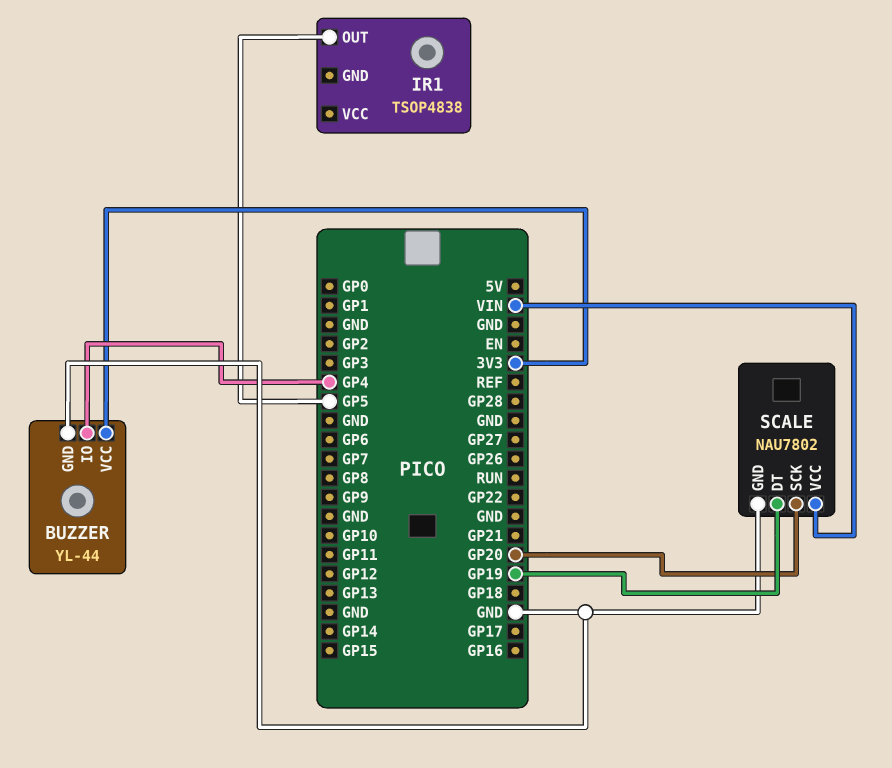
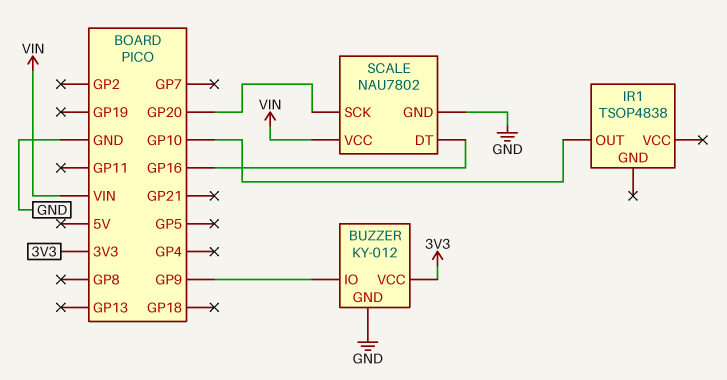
BUZZER: YL-44 -> KY-012
BUZZER pin IO: GP4 -> GP9
IR1 pin OUT: GP5 -> GP10
SCALE pin DT: GP19 -> GP16

